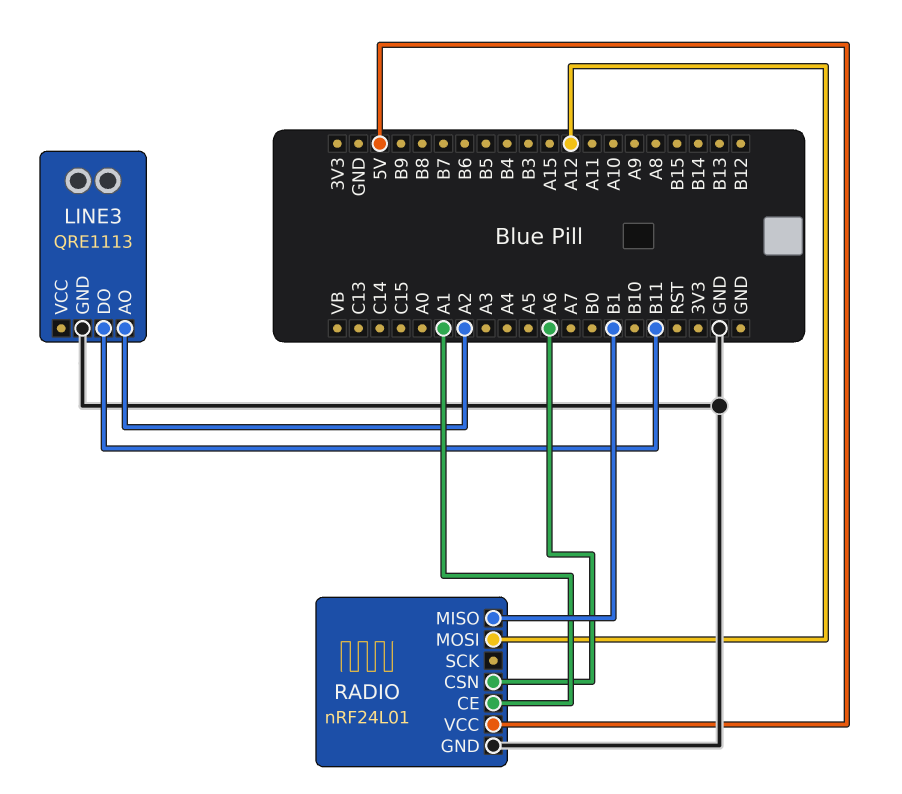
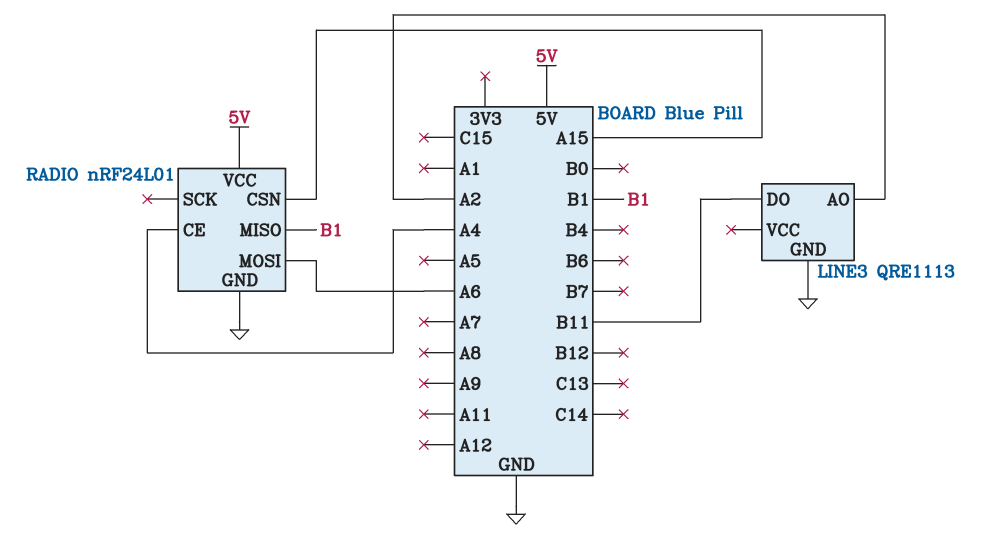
RADIO pin CE: A1 -> A4
RADIO pin CSN: A6 -> A15
RADIO pin MOSI: A12 -> A6

